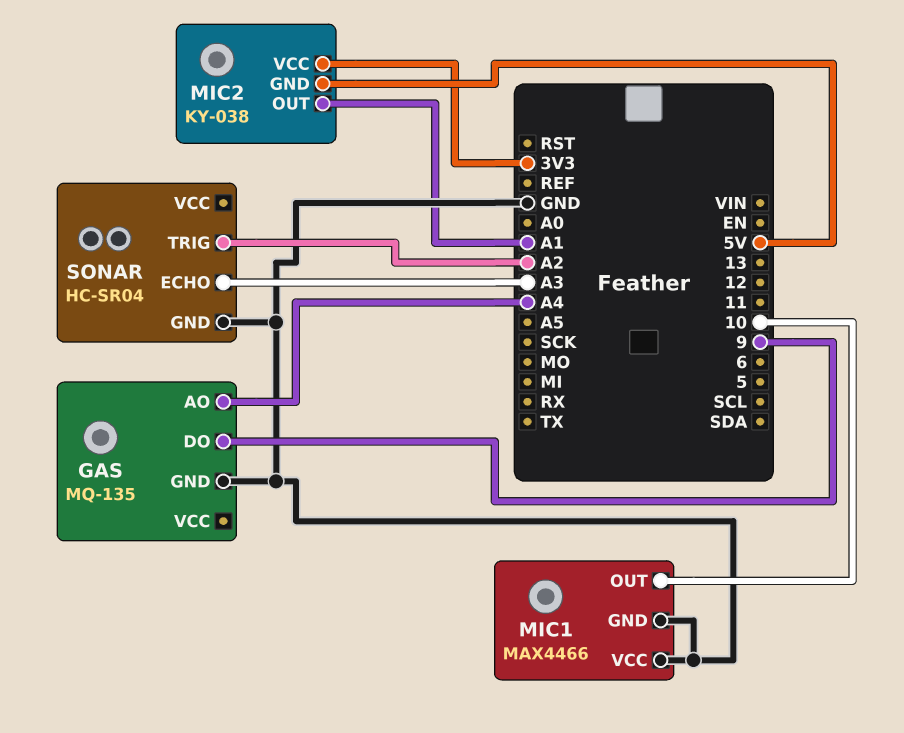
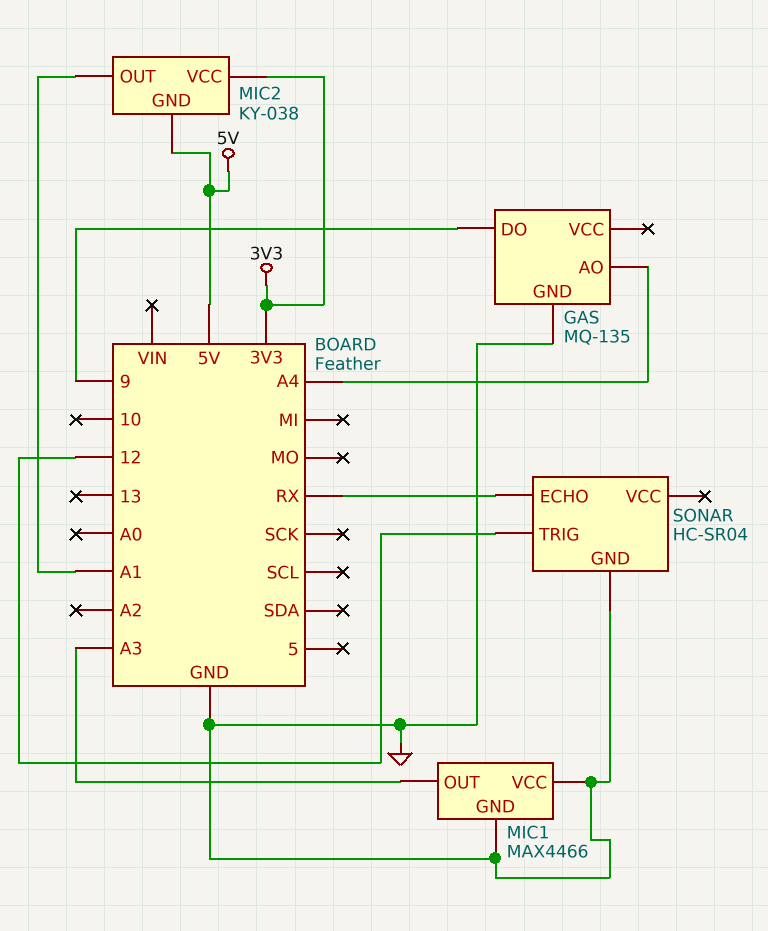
MIC1 pin OUT: 10 -> A3
SONAR pin ECHO: A3 -> RX
SONAR pin TRIG: A2 -> 12

